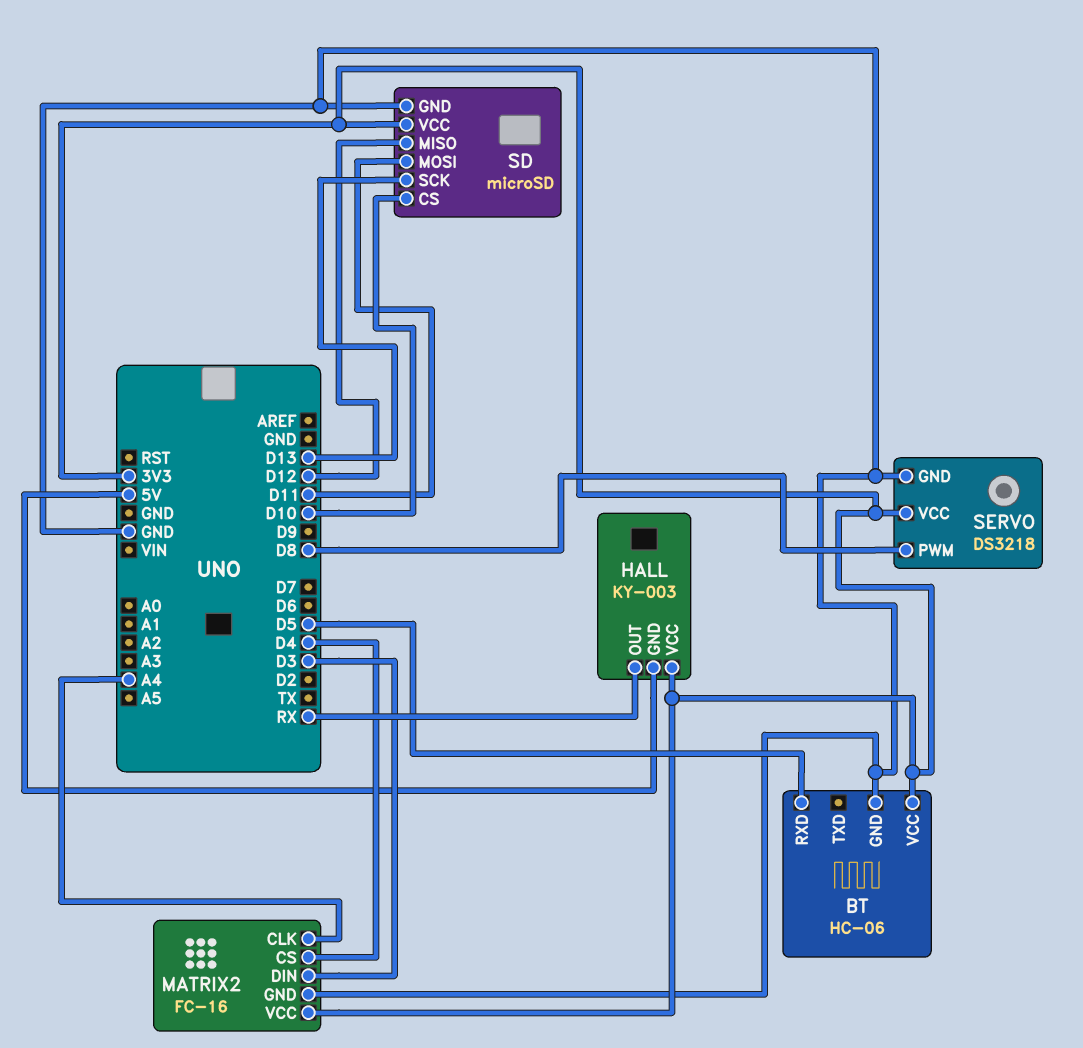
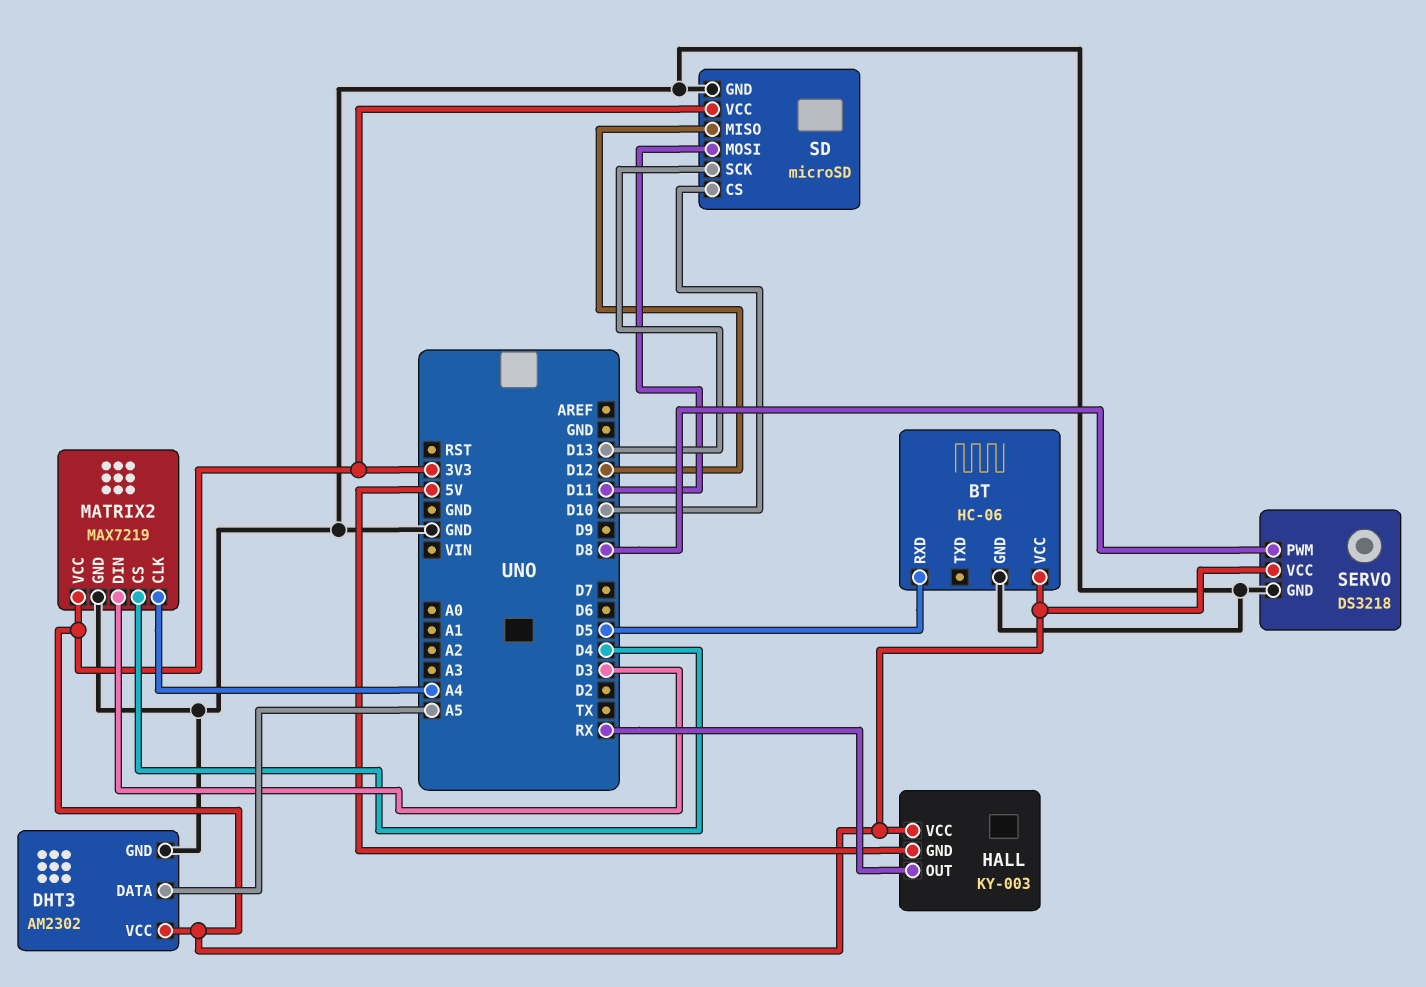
DHT3: none -> AM2302
DHT3 pin DATA: none -> A5
DHT3 pin GND: none -> GND
DHT3 pin VCC: none -> 3V3
MATRIX2: FC-16 -> MAX7219

